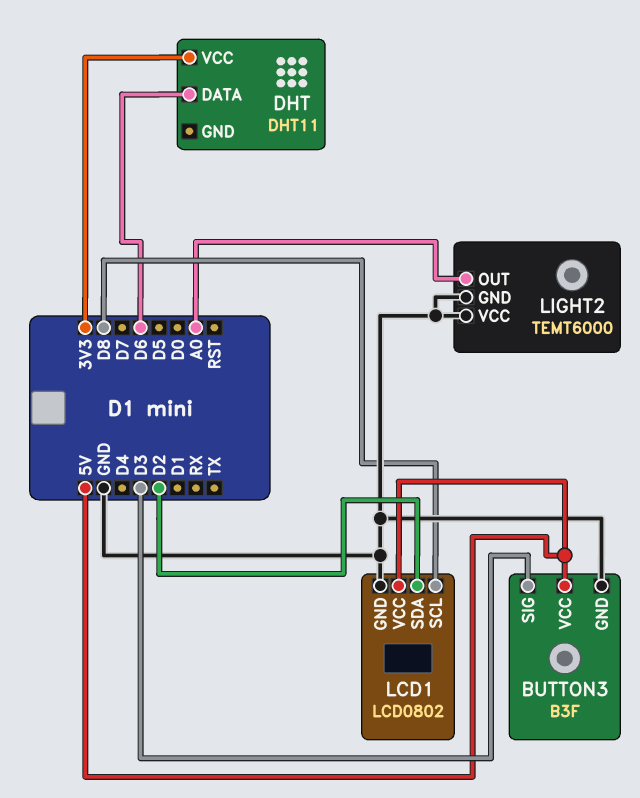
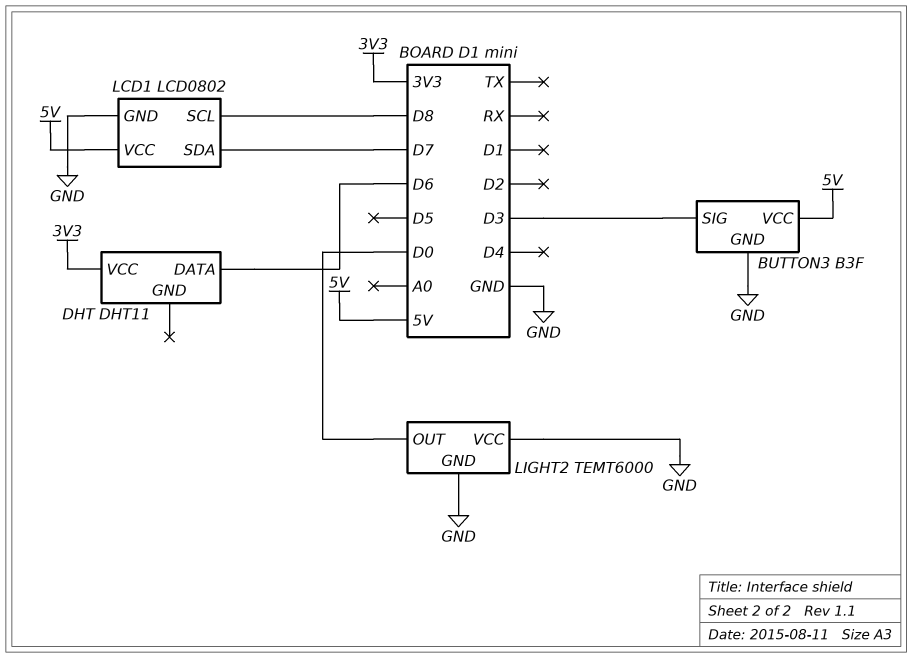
LCD1 pin SDA: D2 -> D7
LIGHT2 pin OUT: A0 -> D0

